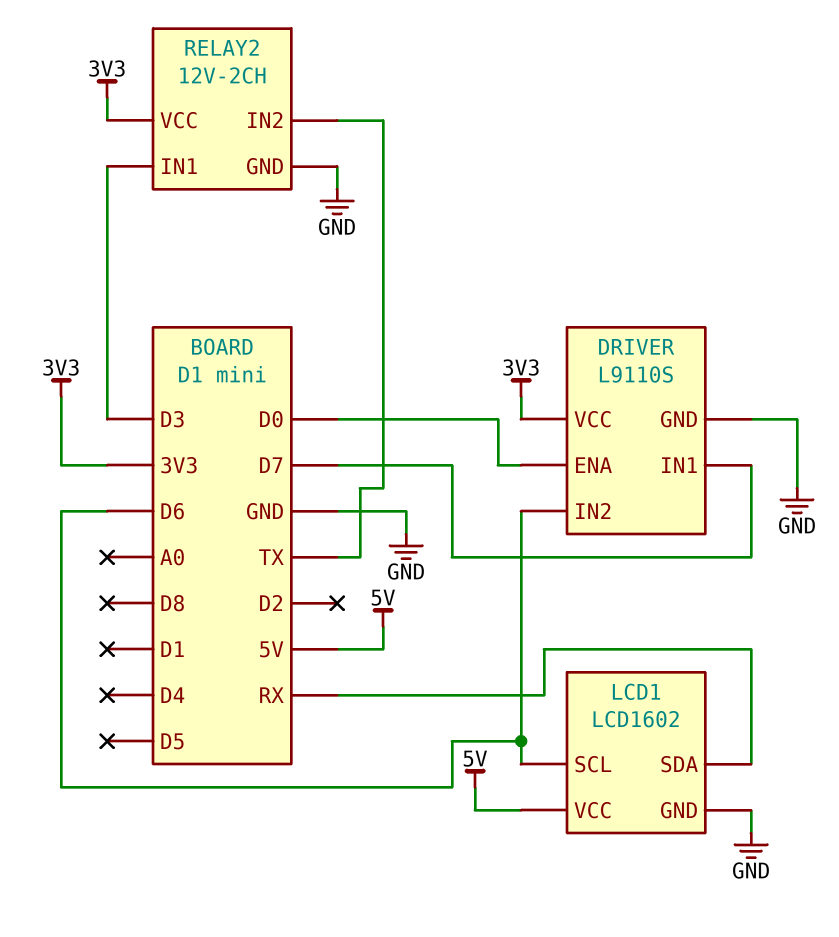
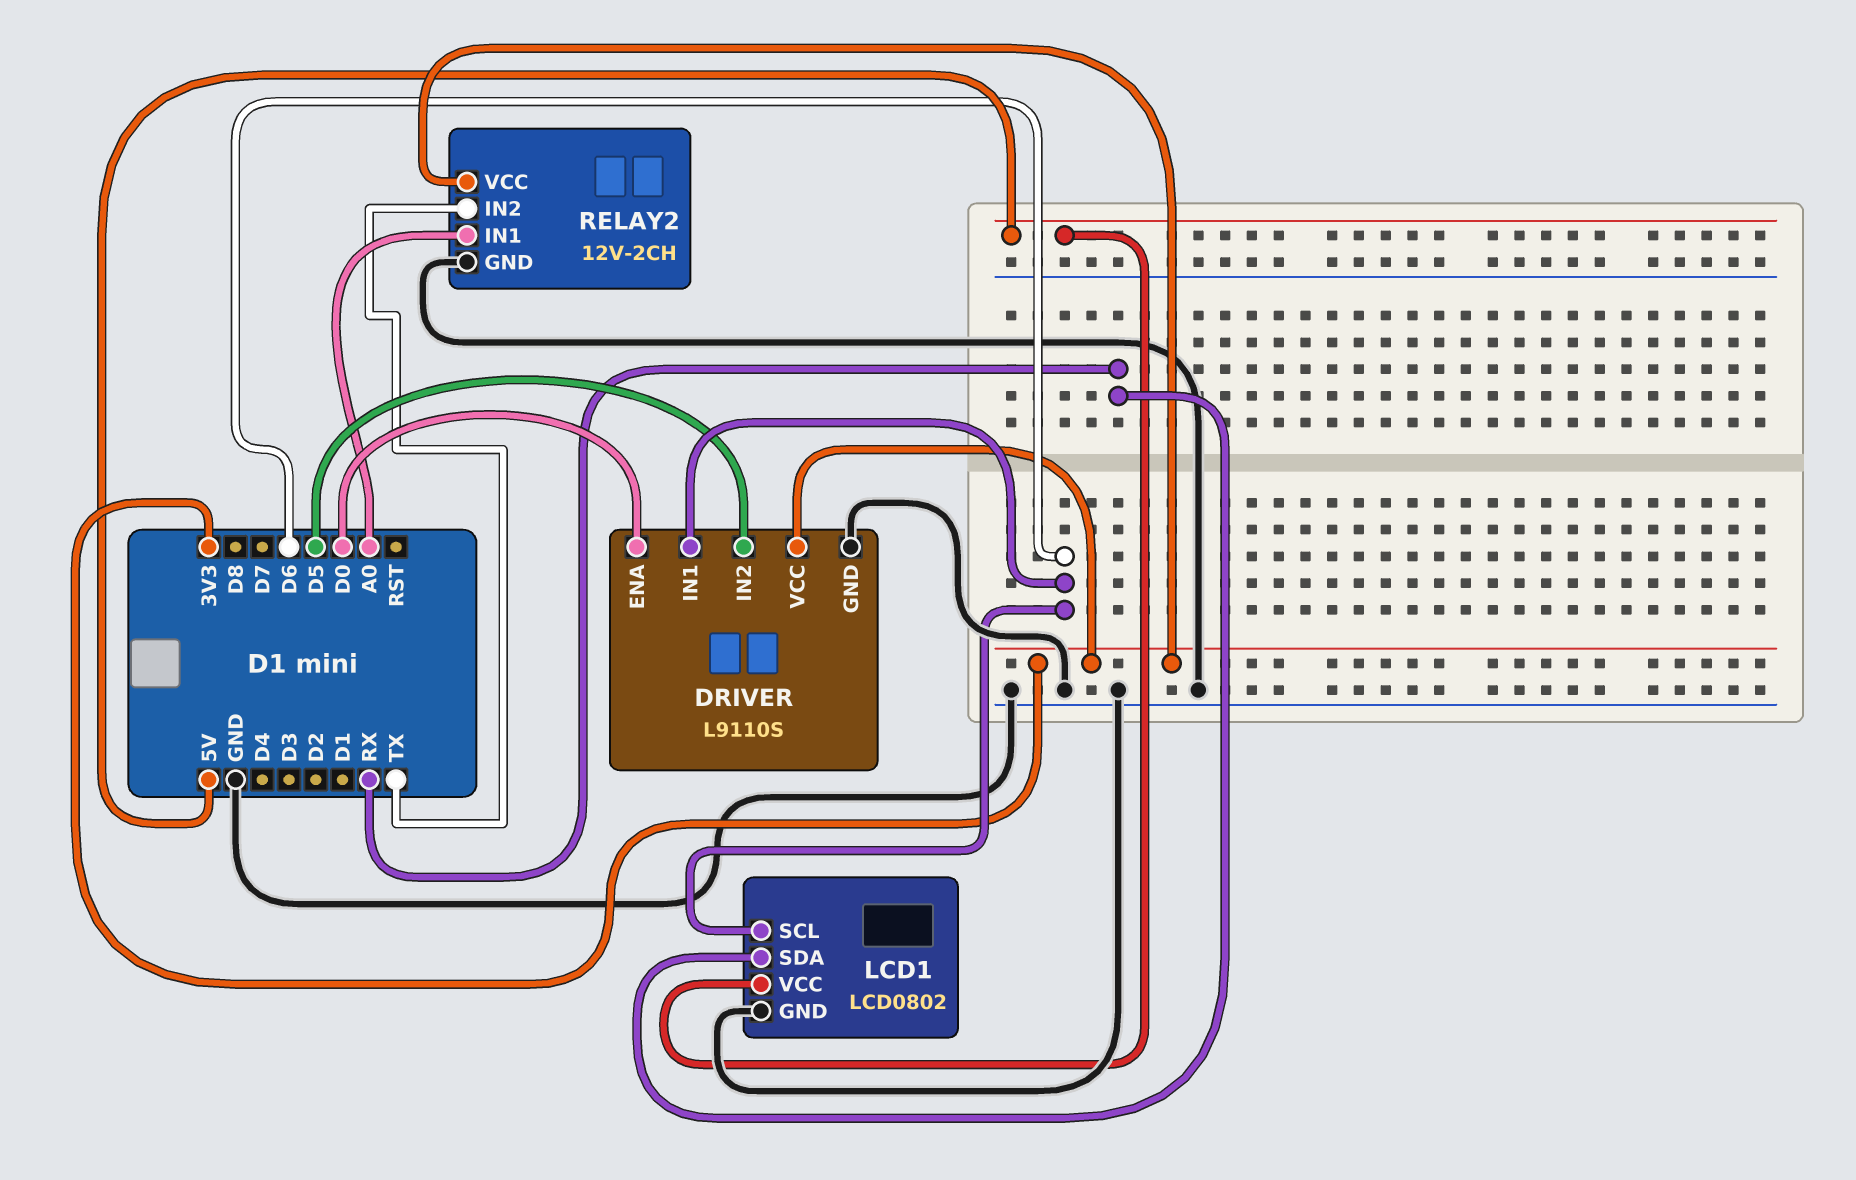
DRIVER pin IN1: D7 -> D6
DRIVER pin IN2: D6 -> D5
LCD1: LCD1602 -> LCD0802
RELAY2 pin IN1: D3 -> A0

